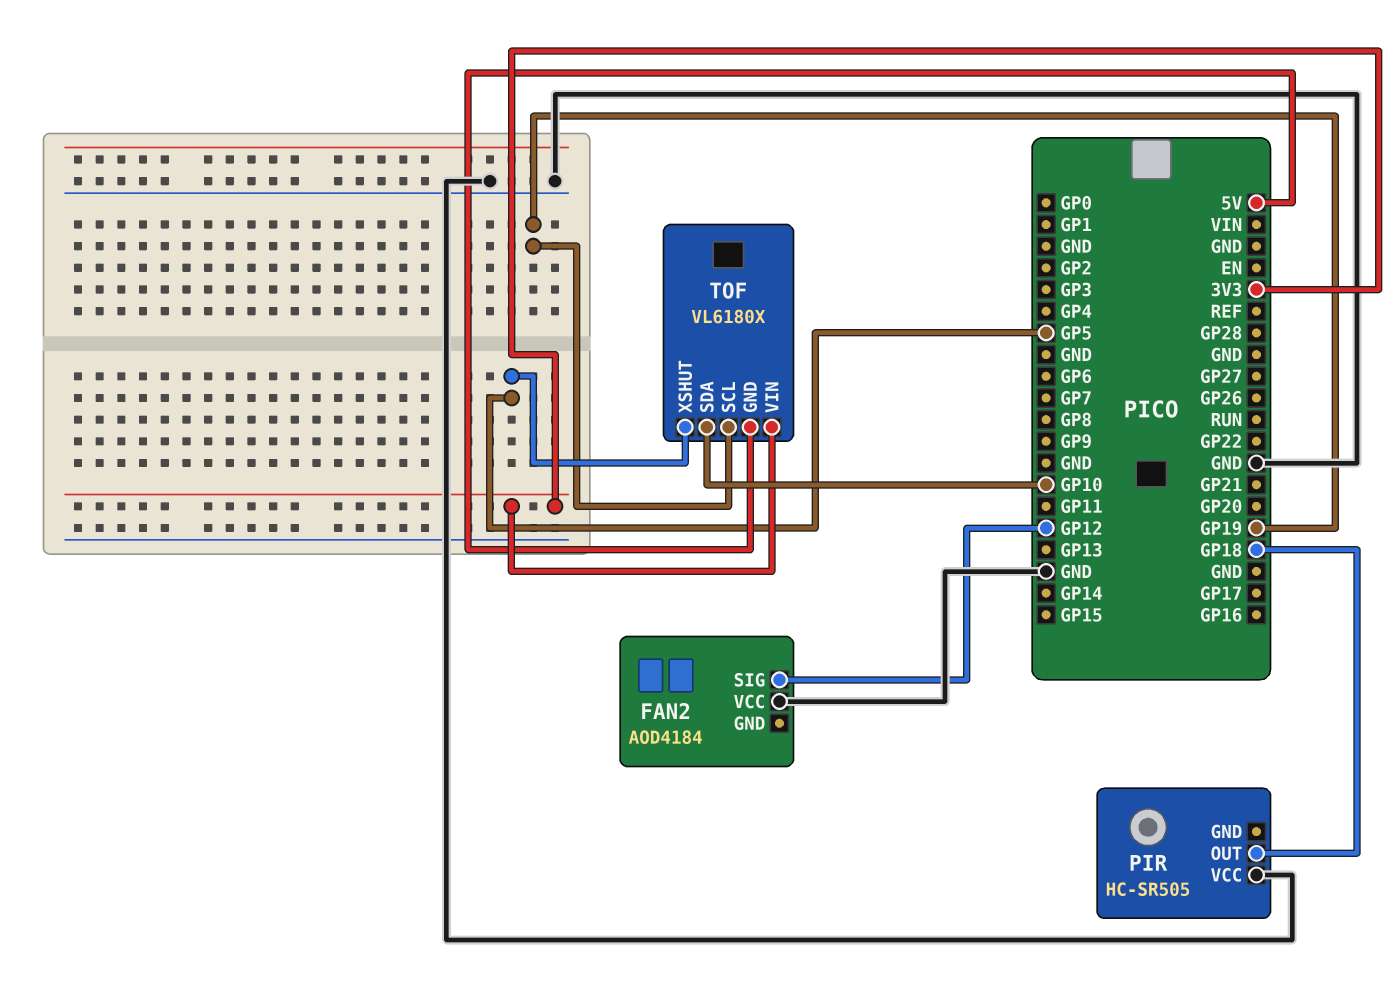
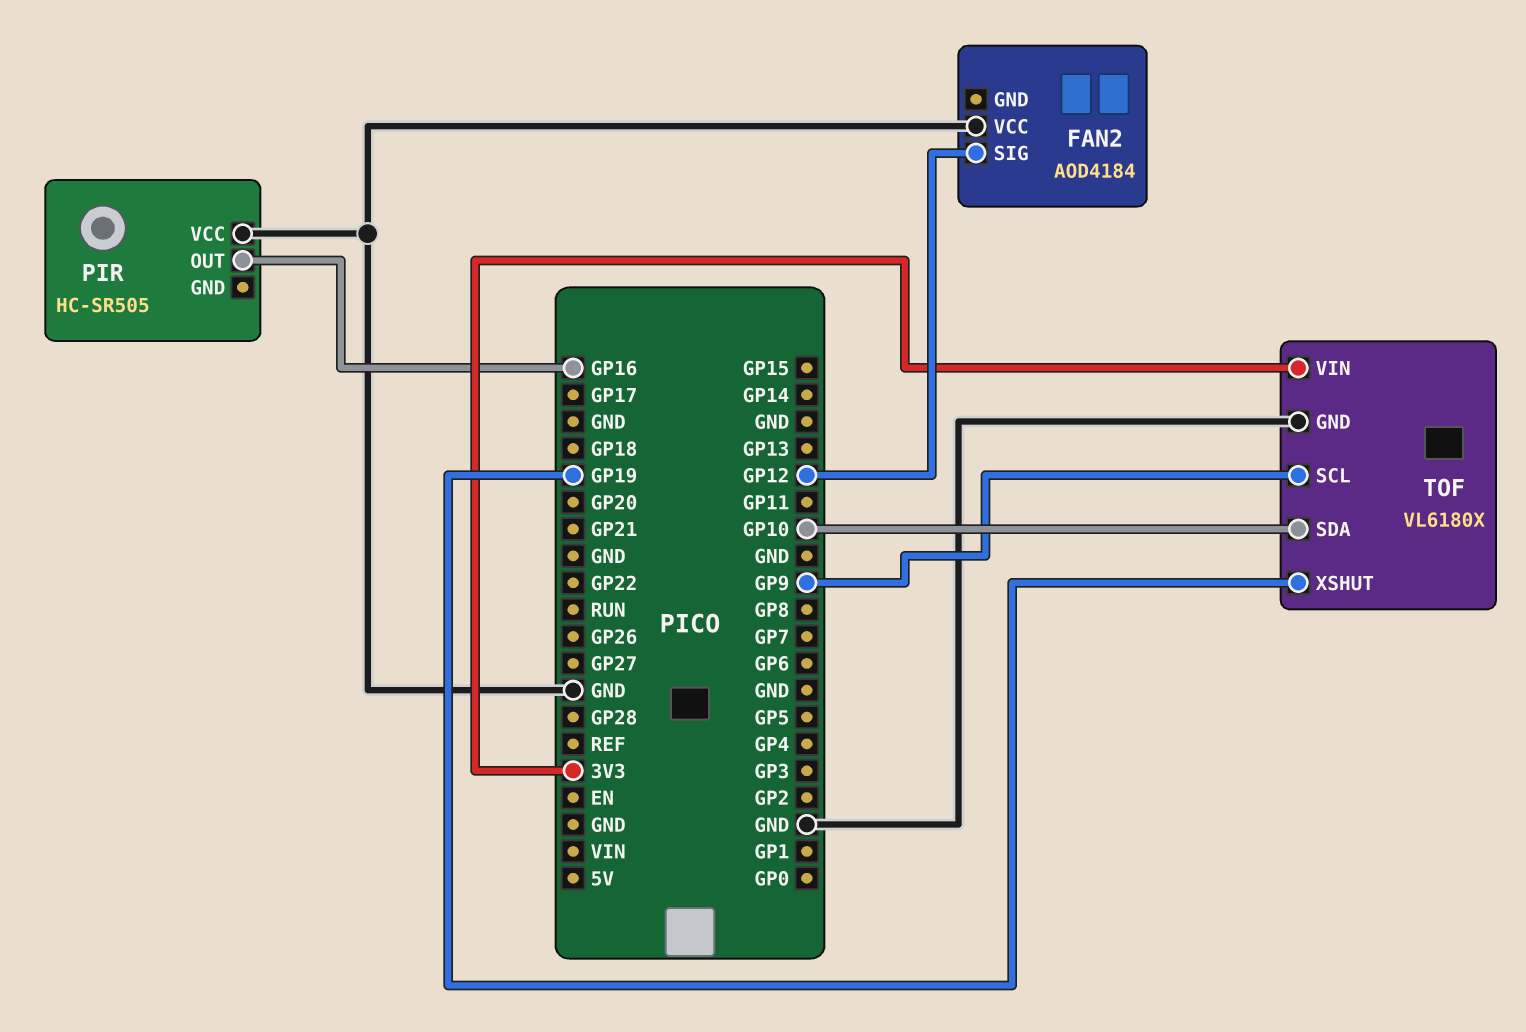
PIR pin OUT: GP18 -> GP16
TOF pin GND: 5V -> GND
TOF pin SCL: GP19 -> GP9
TOF pin XSHUT: GP5 -> GP19

